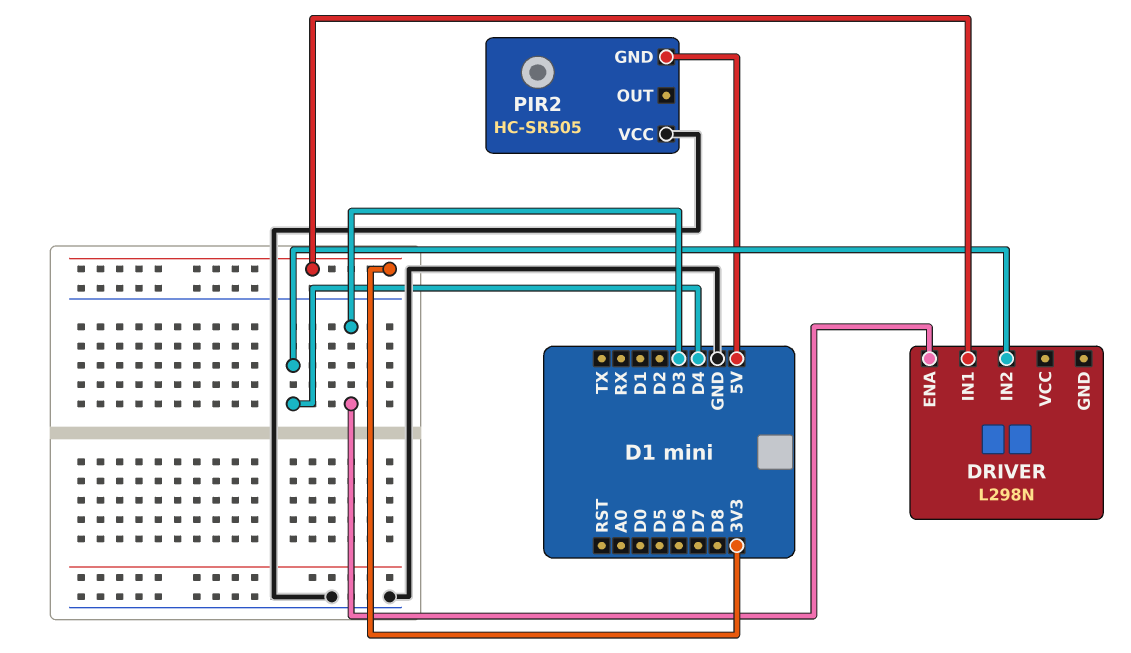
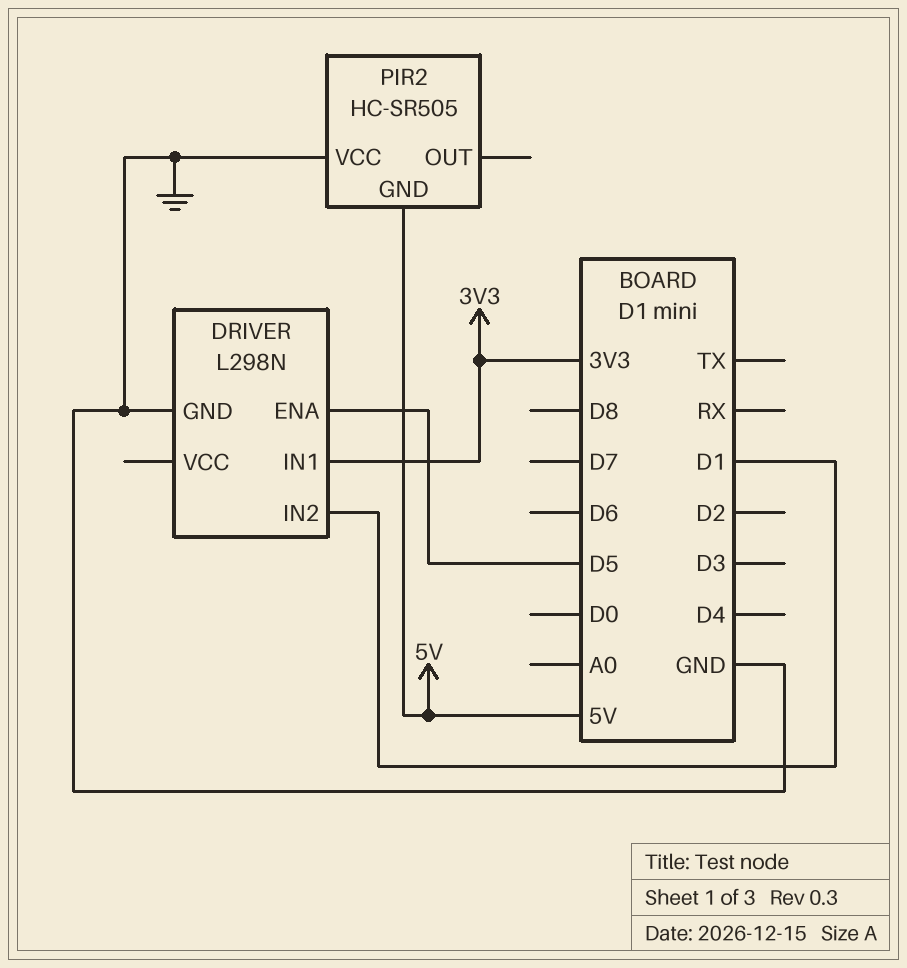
DRIVER pin ENA: D3 -> D5
DRIVER pin GND: none -> GND
DRIVER pin IN2: D4 -> D1

